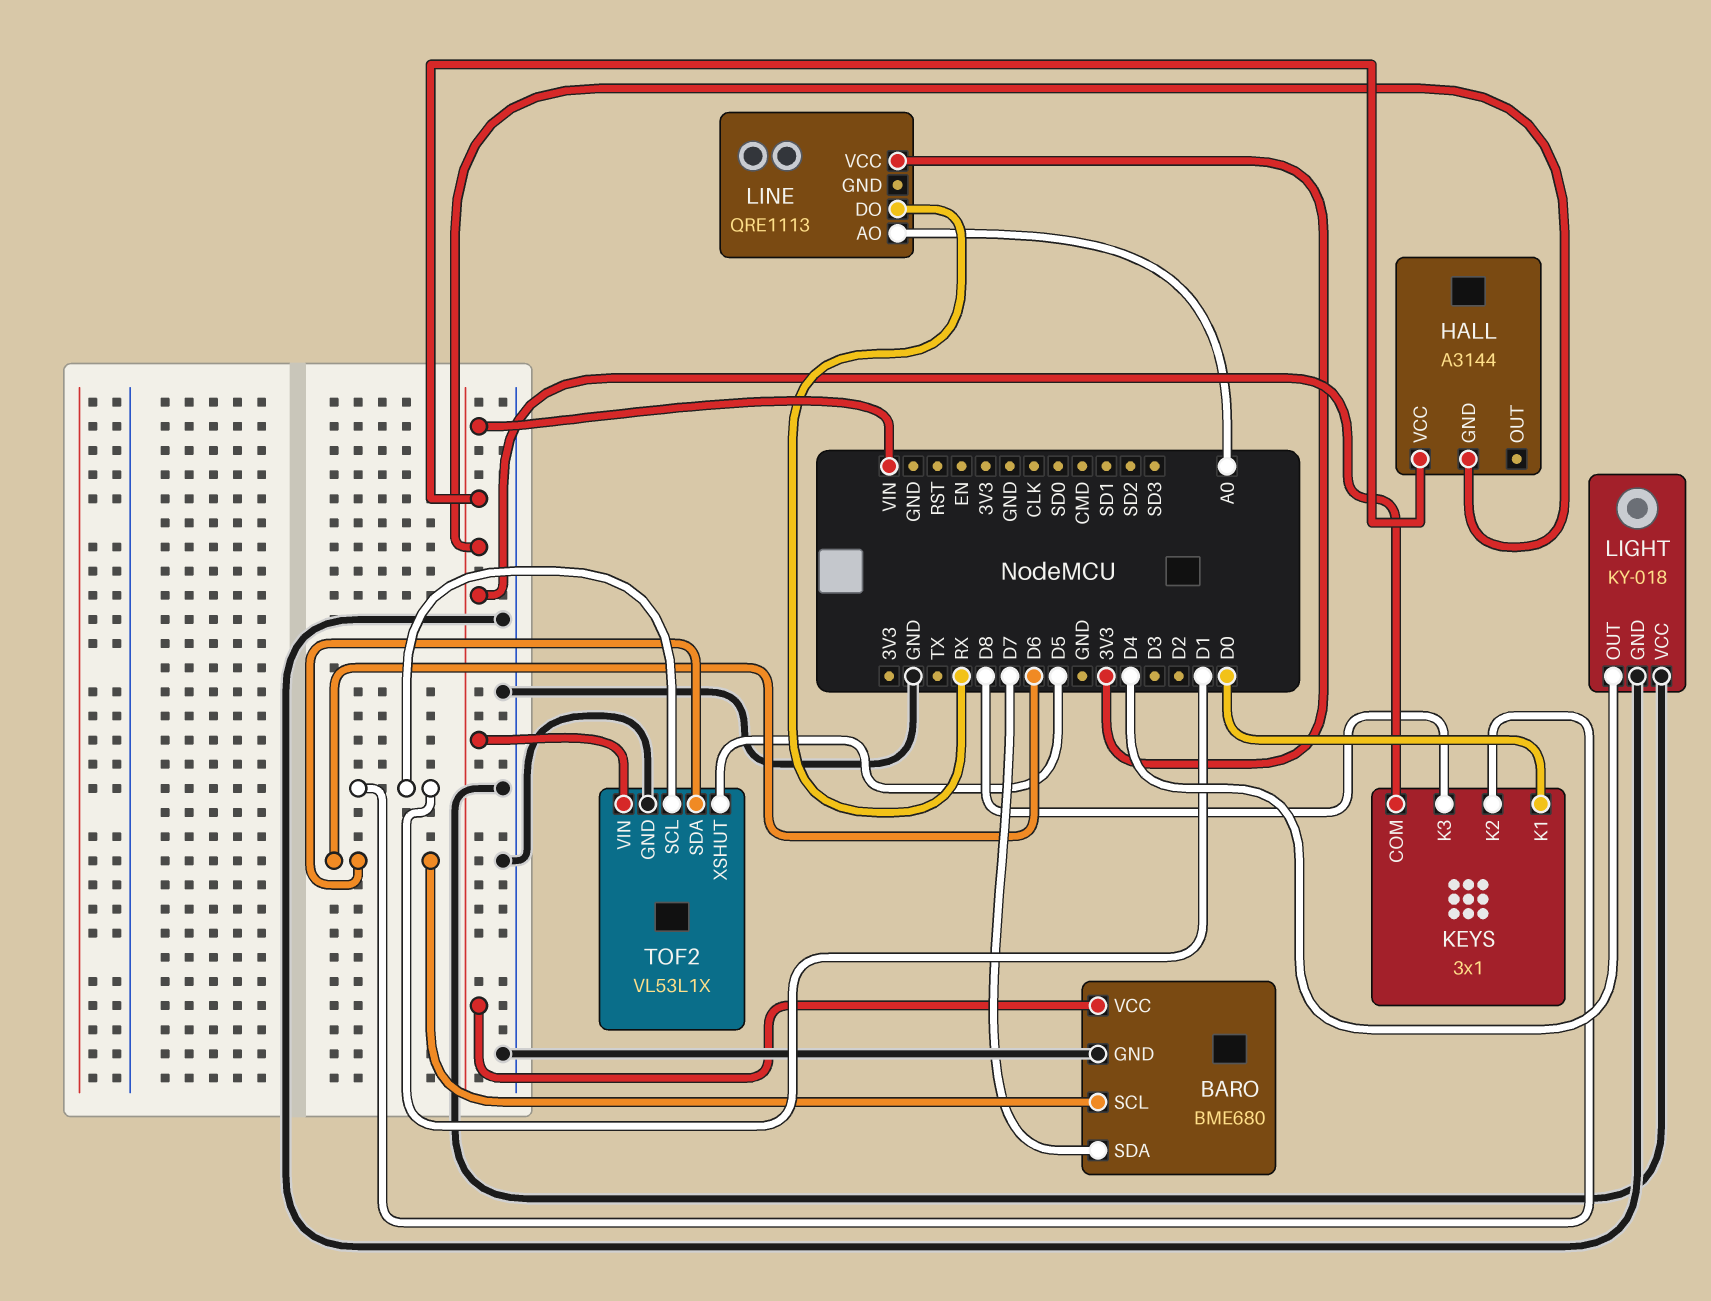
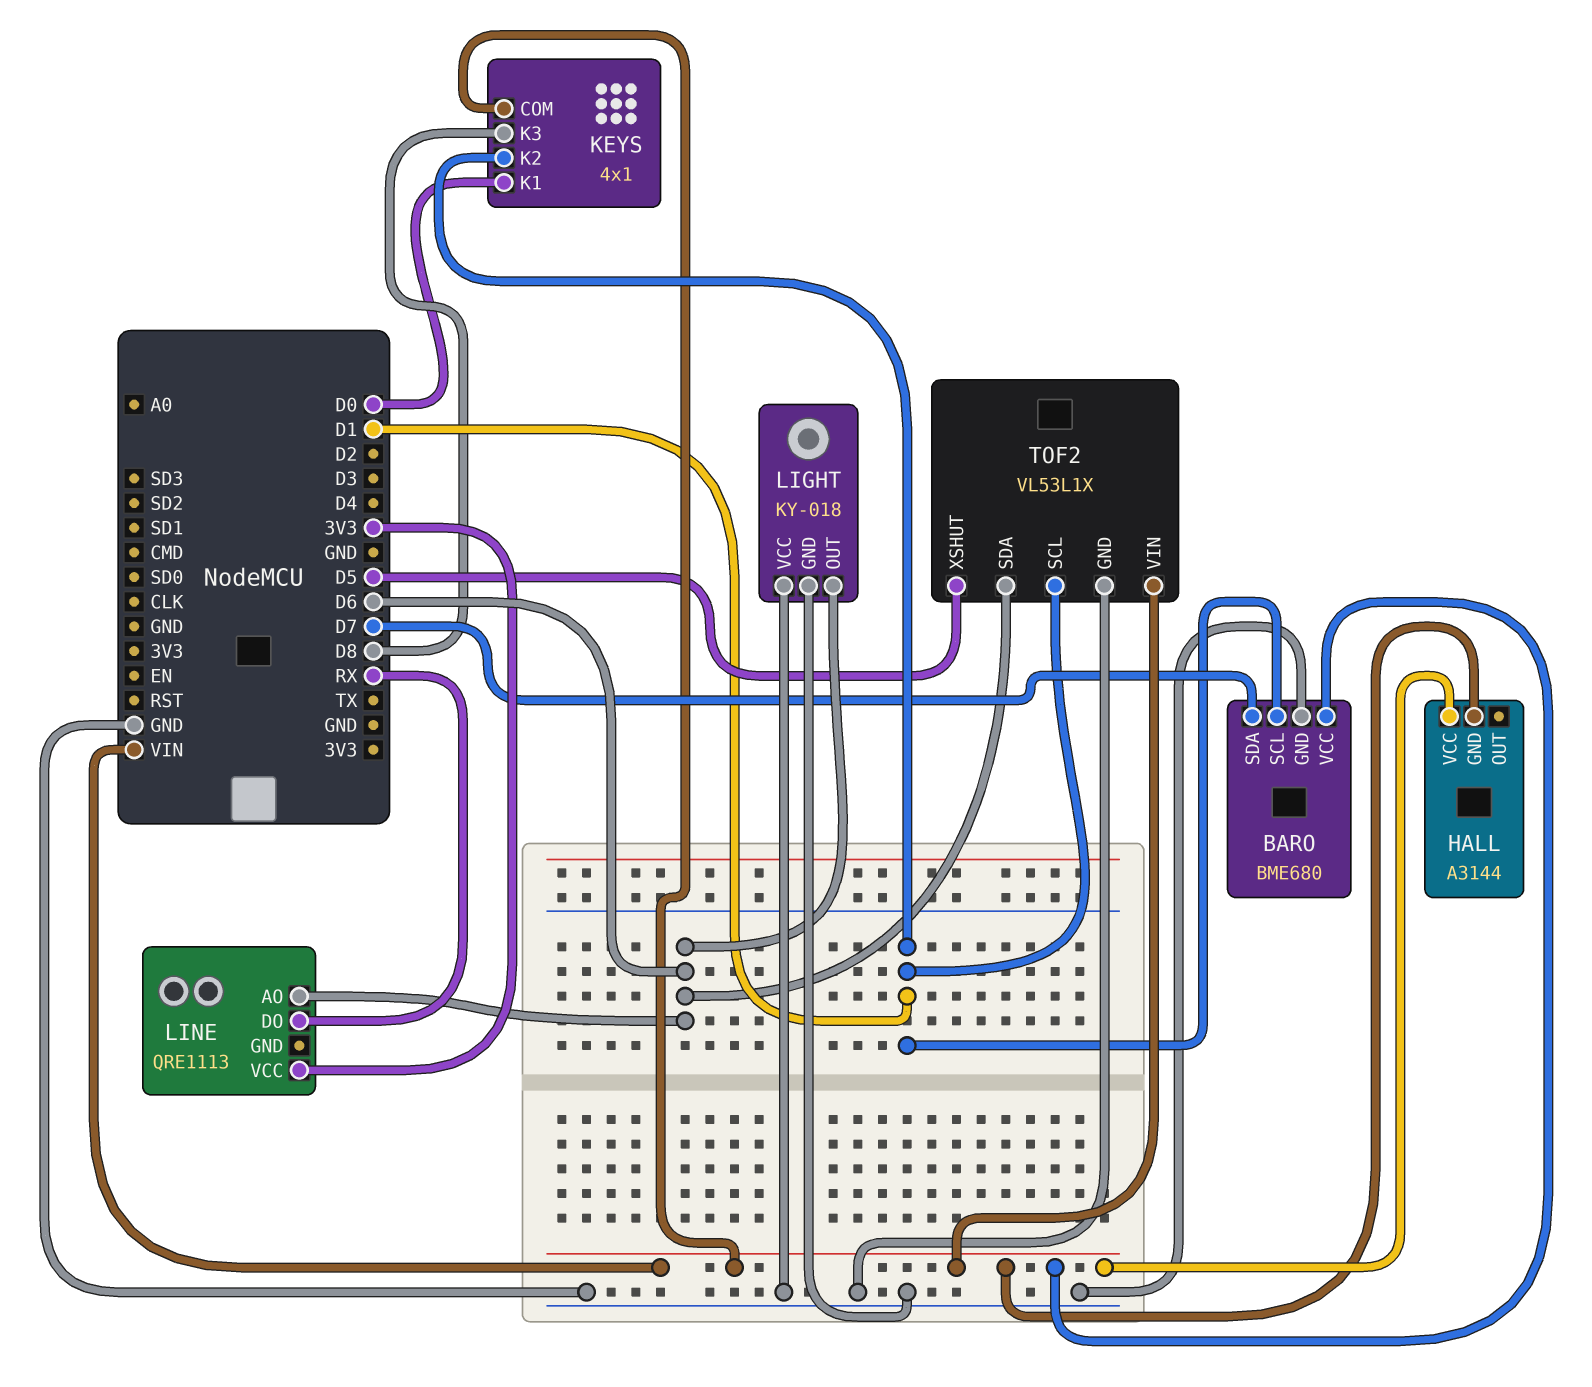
BARO pin SCL: D6 -> D1
KEYS: 3x1 -> 4x1
LIGHT pin OUT: D4 -> D6
LINE pin AO: A0 -> D6

